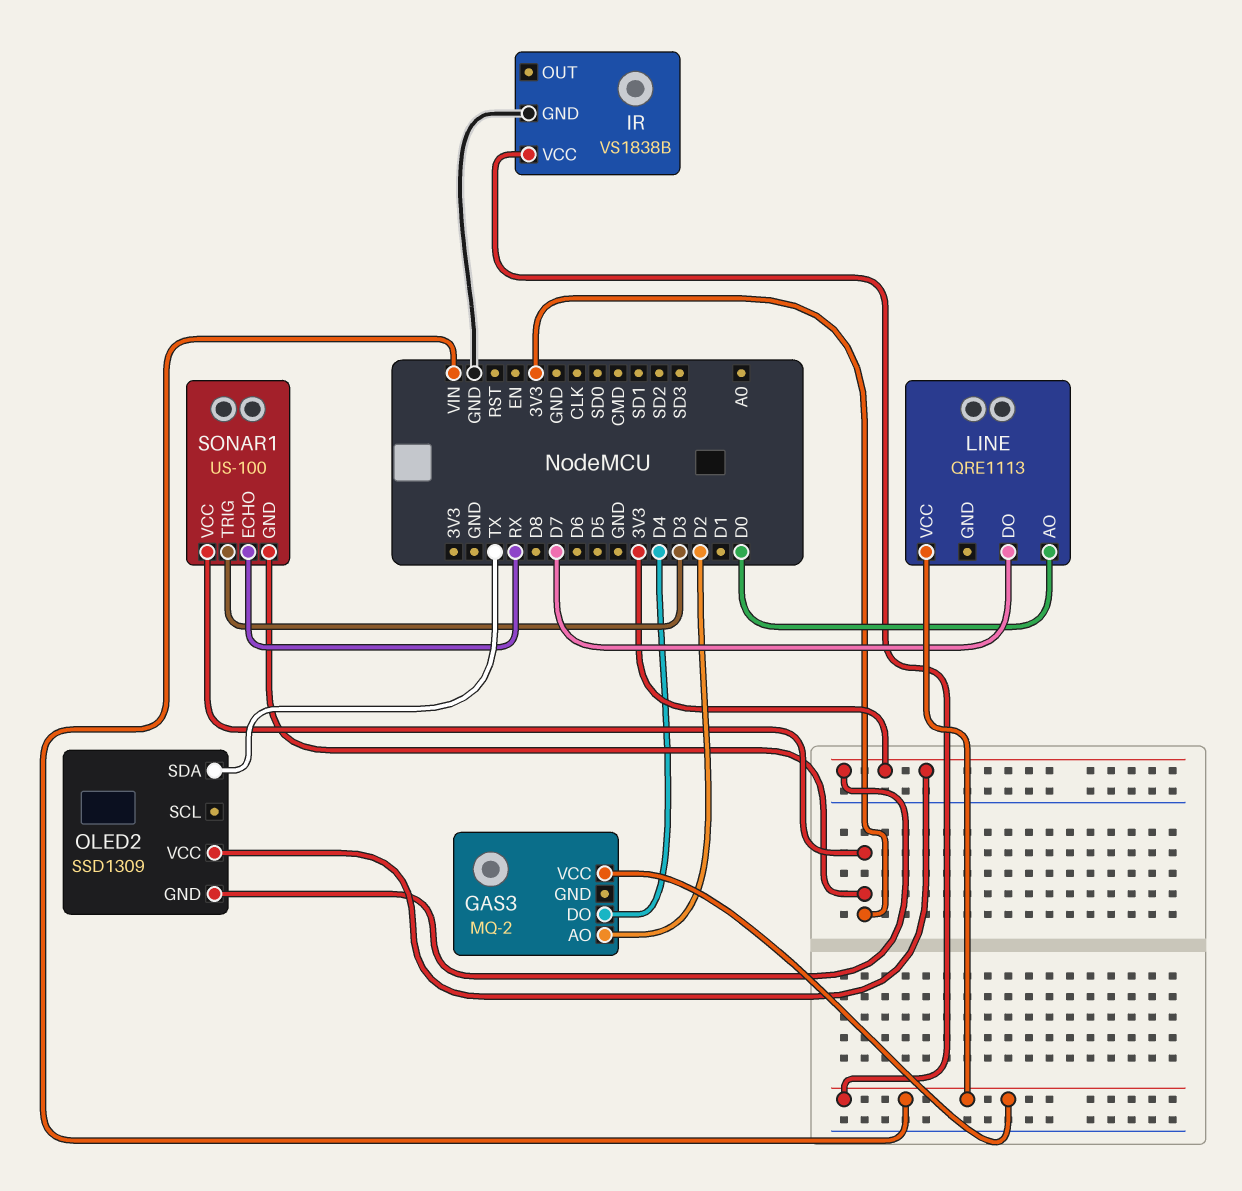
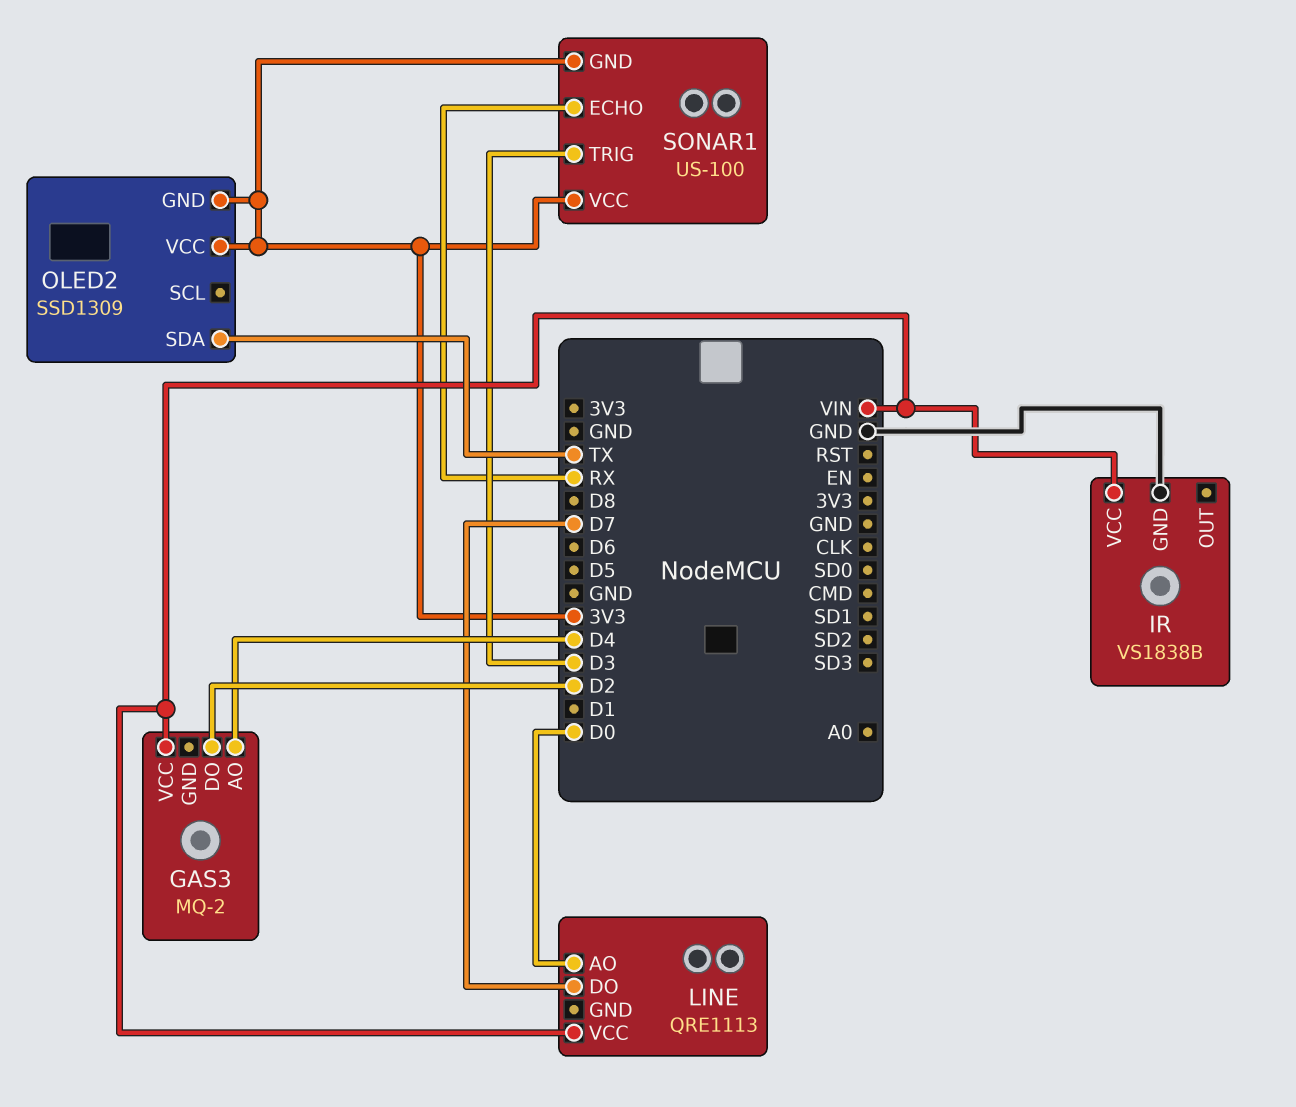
GAS3 pin AO: D2 -> D4
GAS3 pin DO: D4 -> D2

